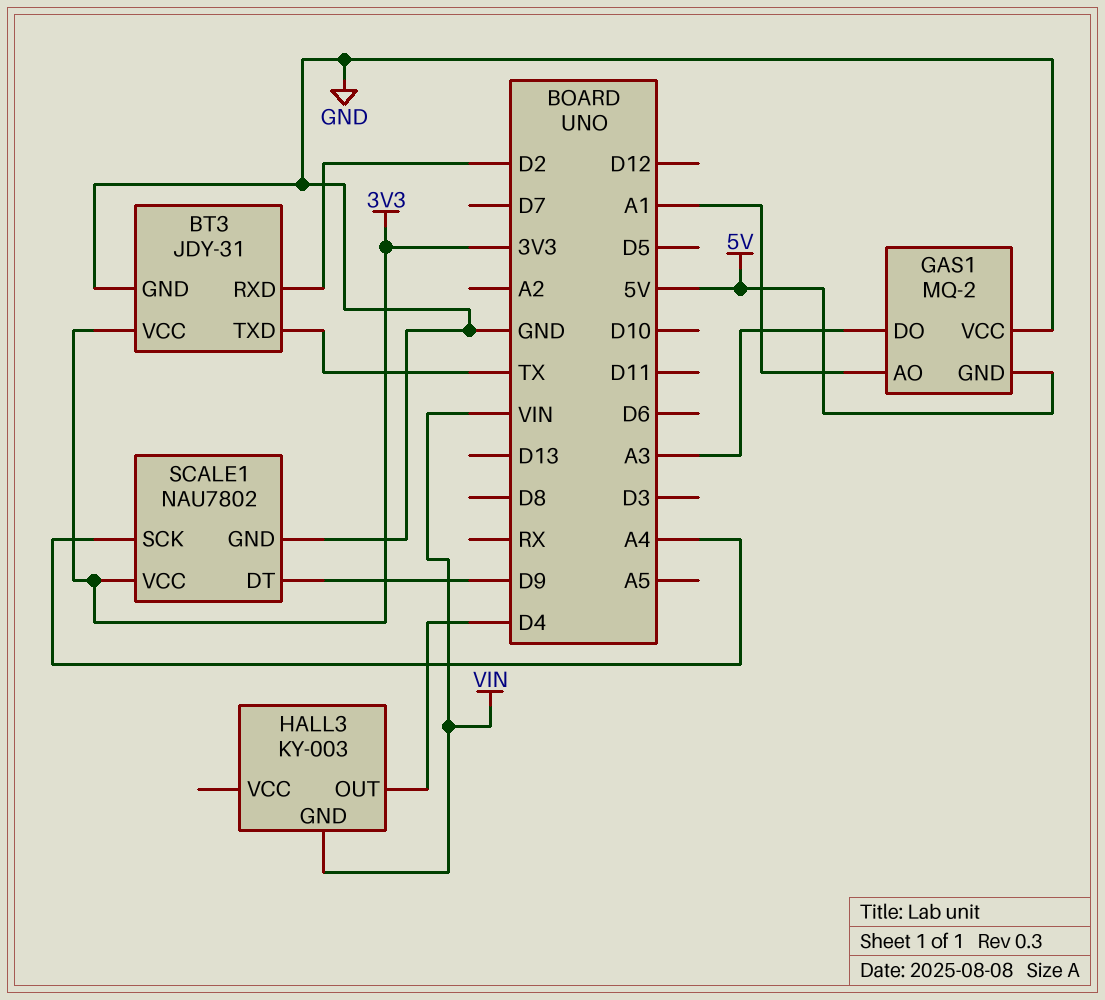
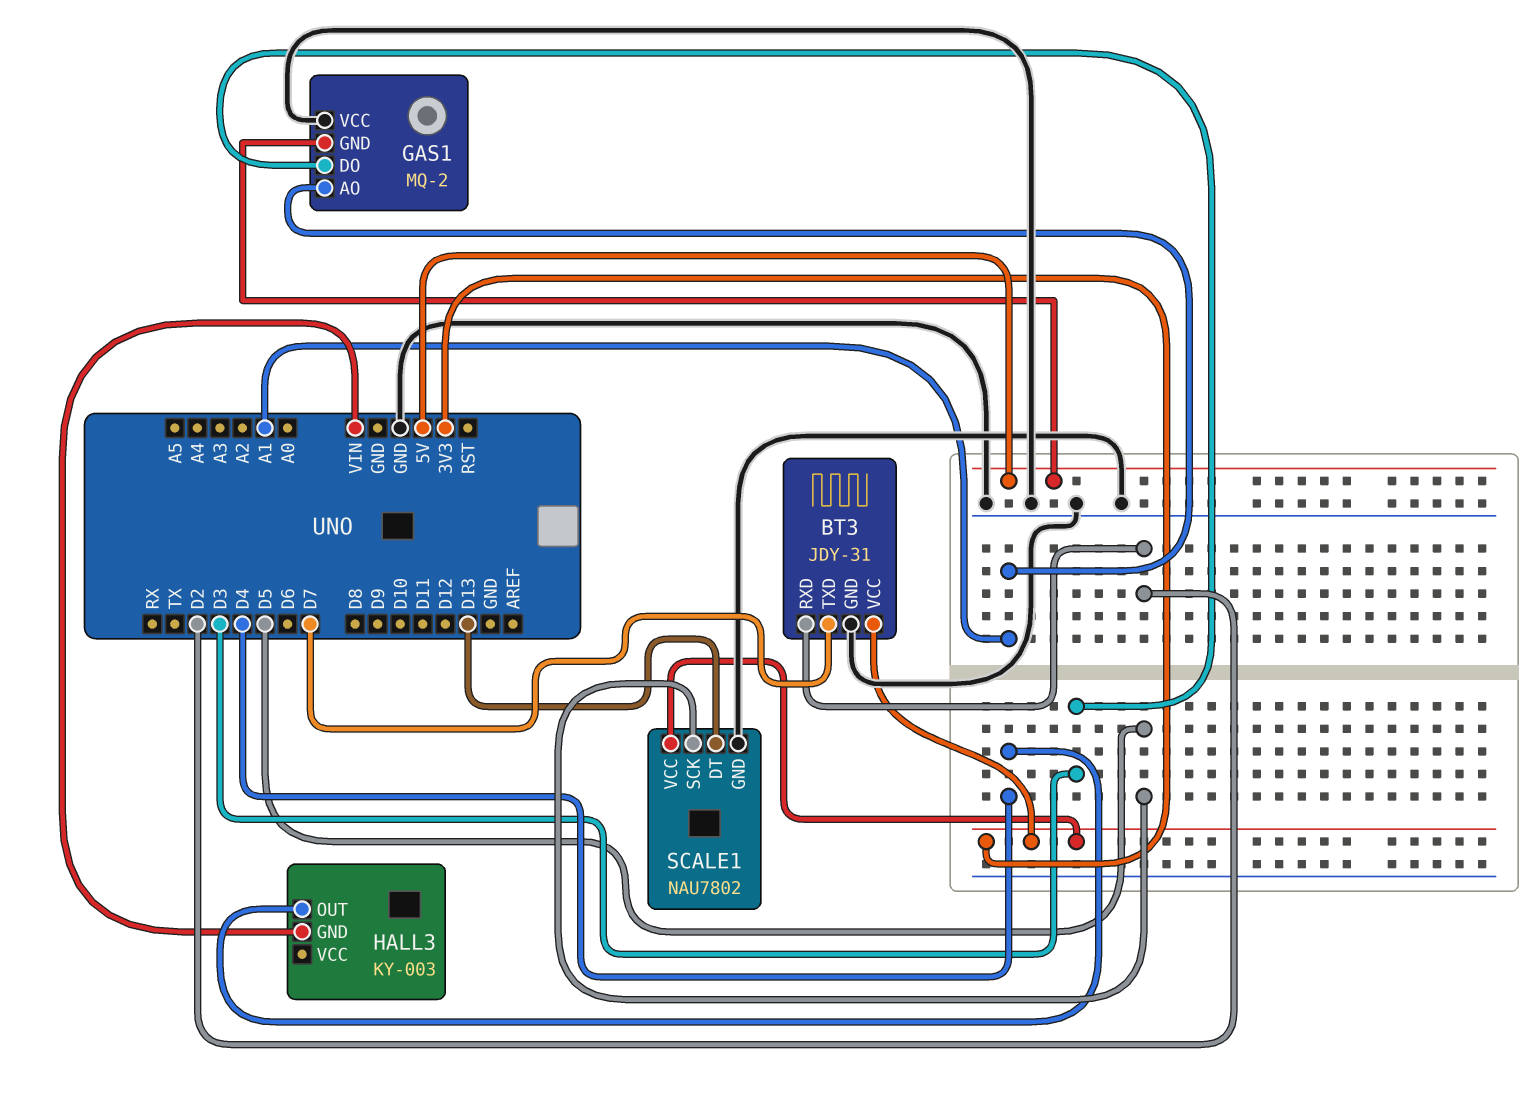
BT3 pin TXD: TX -> D7
GAS1 pin DO: A3 -> D3
SCALE1 pin DT: D9 -> D13
SCALE1 pin SCK: A4 -> D5

